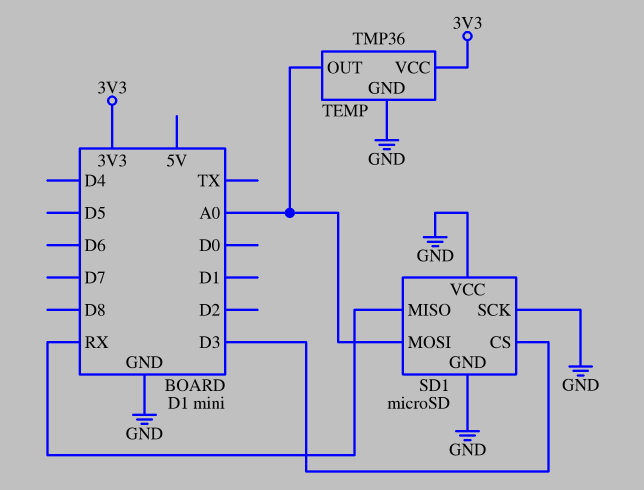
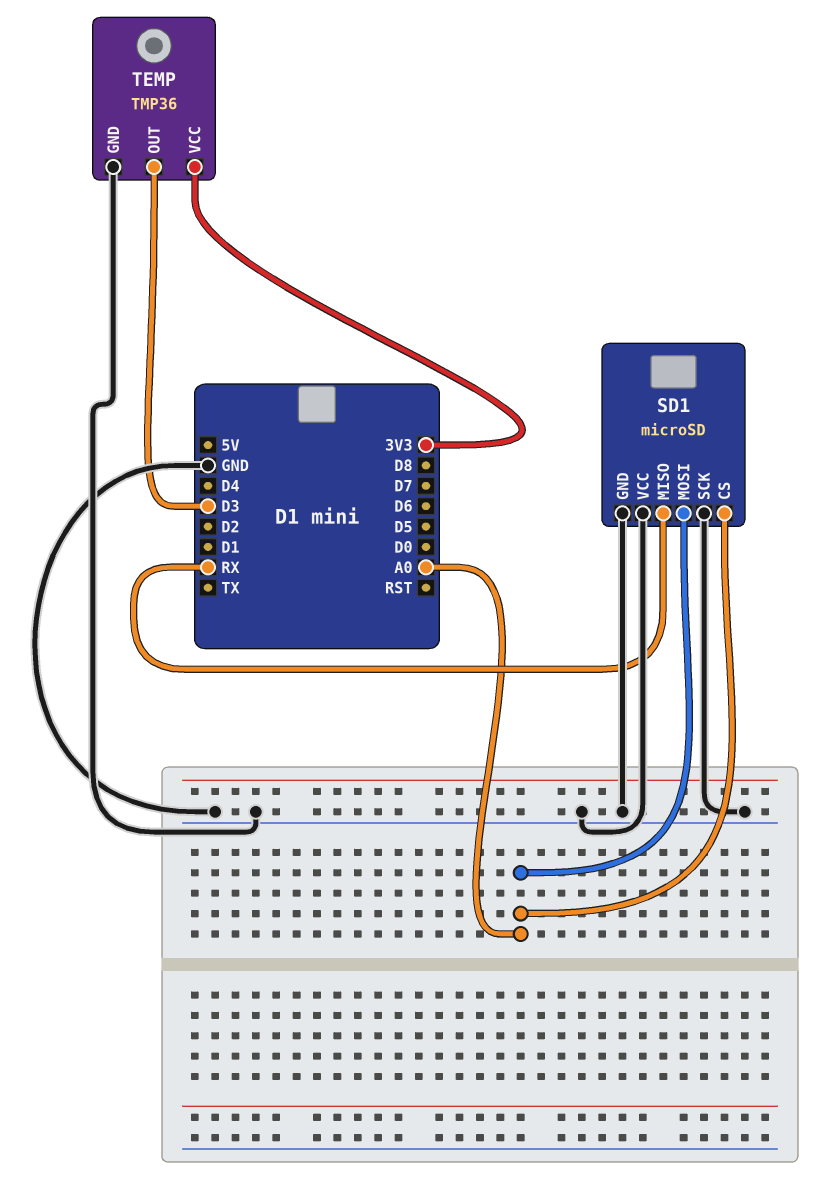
SD1 pin CS: D3 -> A0
TEMP pin OUT: A0 -> D3

